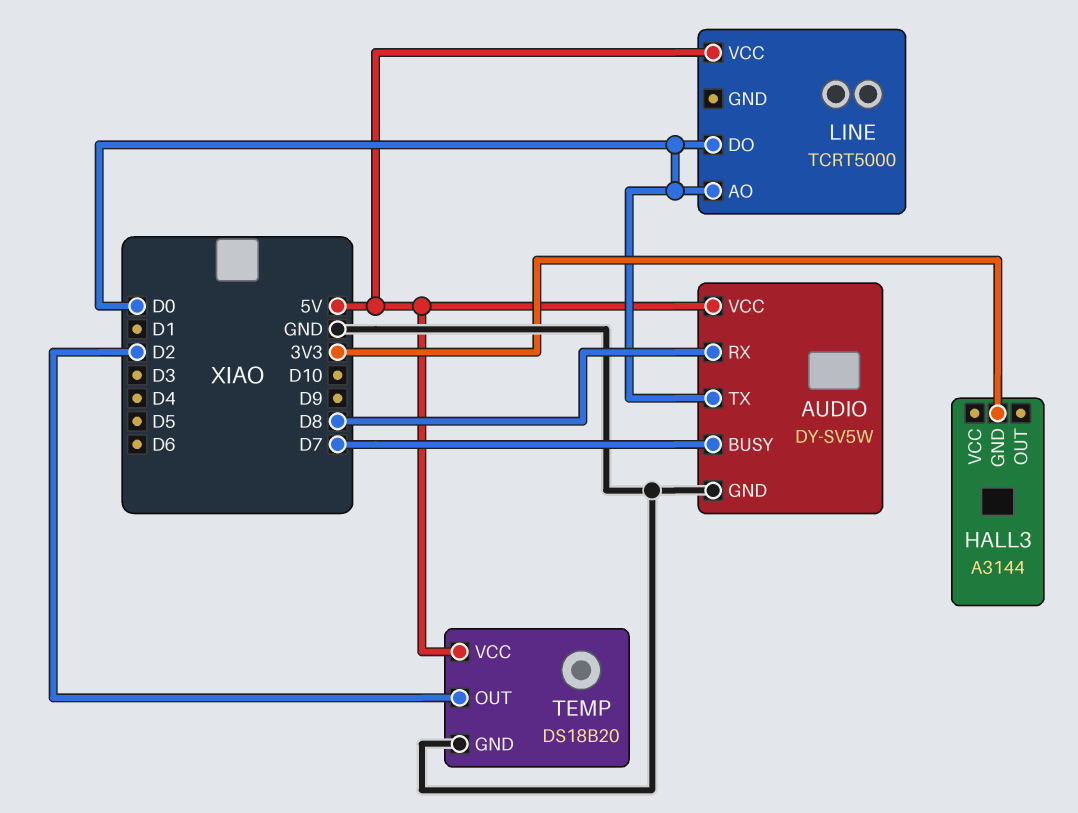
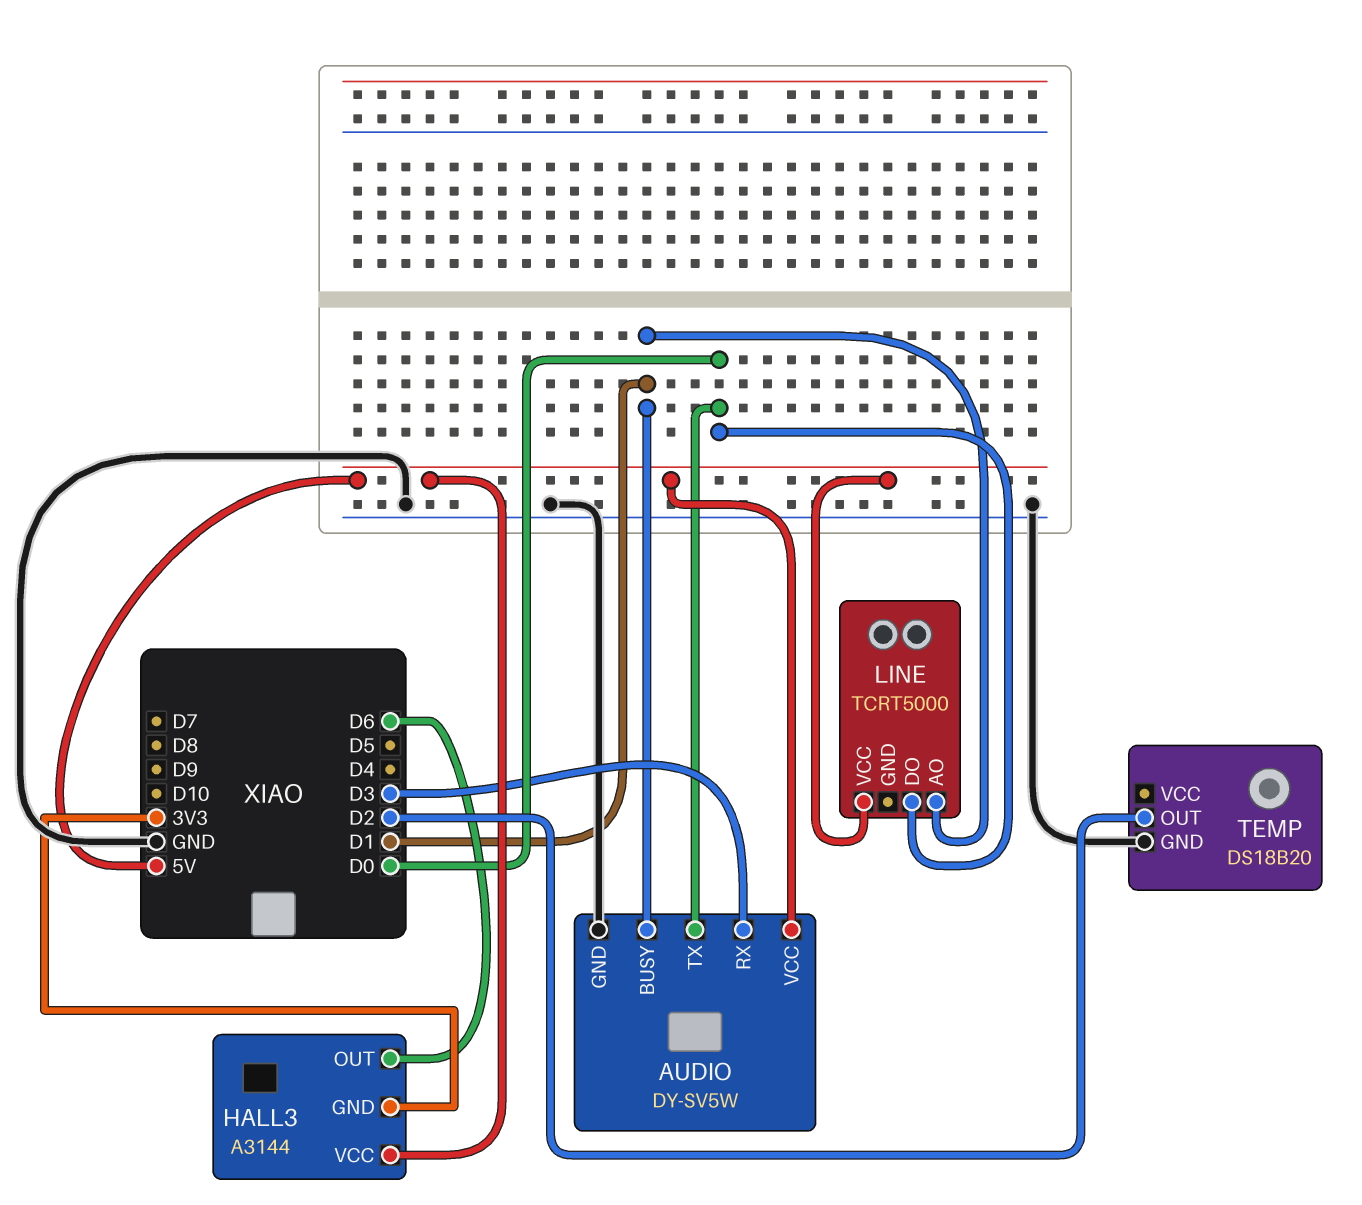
AUDIO pin BUSY: D7 -> D1
AUDIO pin RX: D8 -> D3
HALL3 pin OUT: none -> D6
HALL3 pin VCC: none -> 5V
LINE pin AO: D0 -> D1
TEMP pin VCC: 5V -> none

